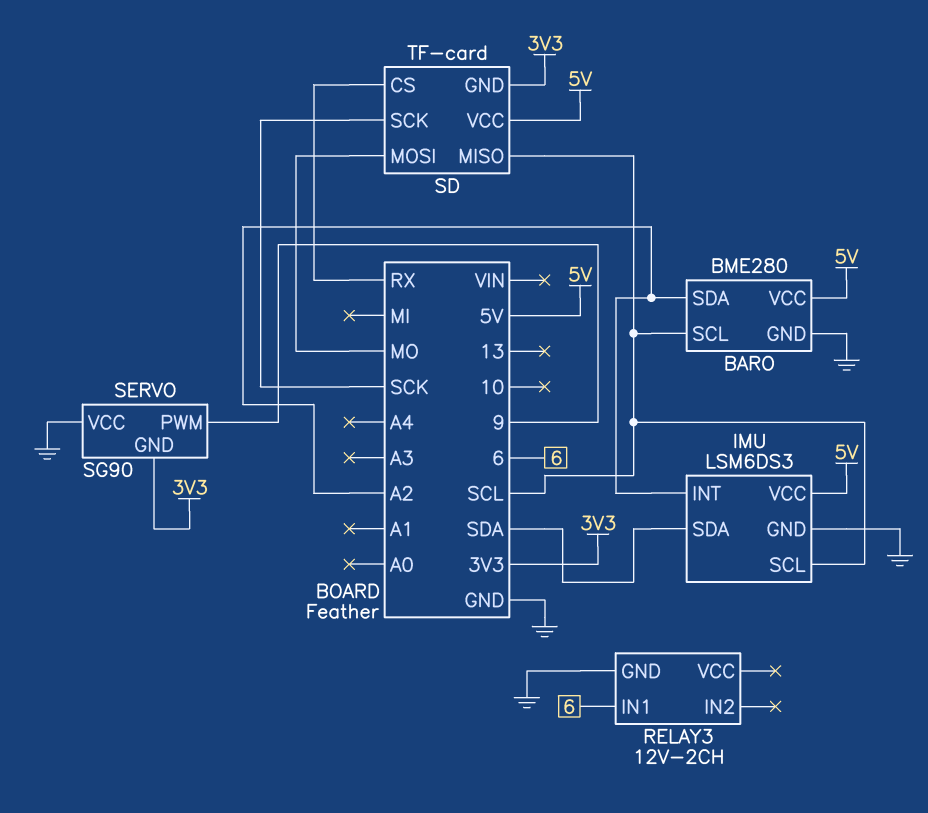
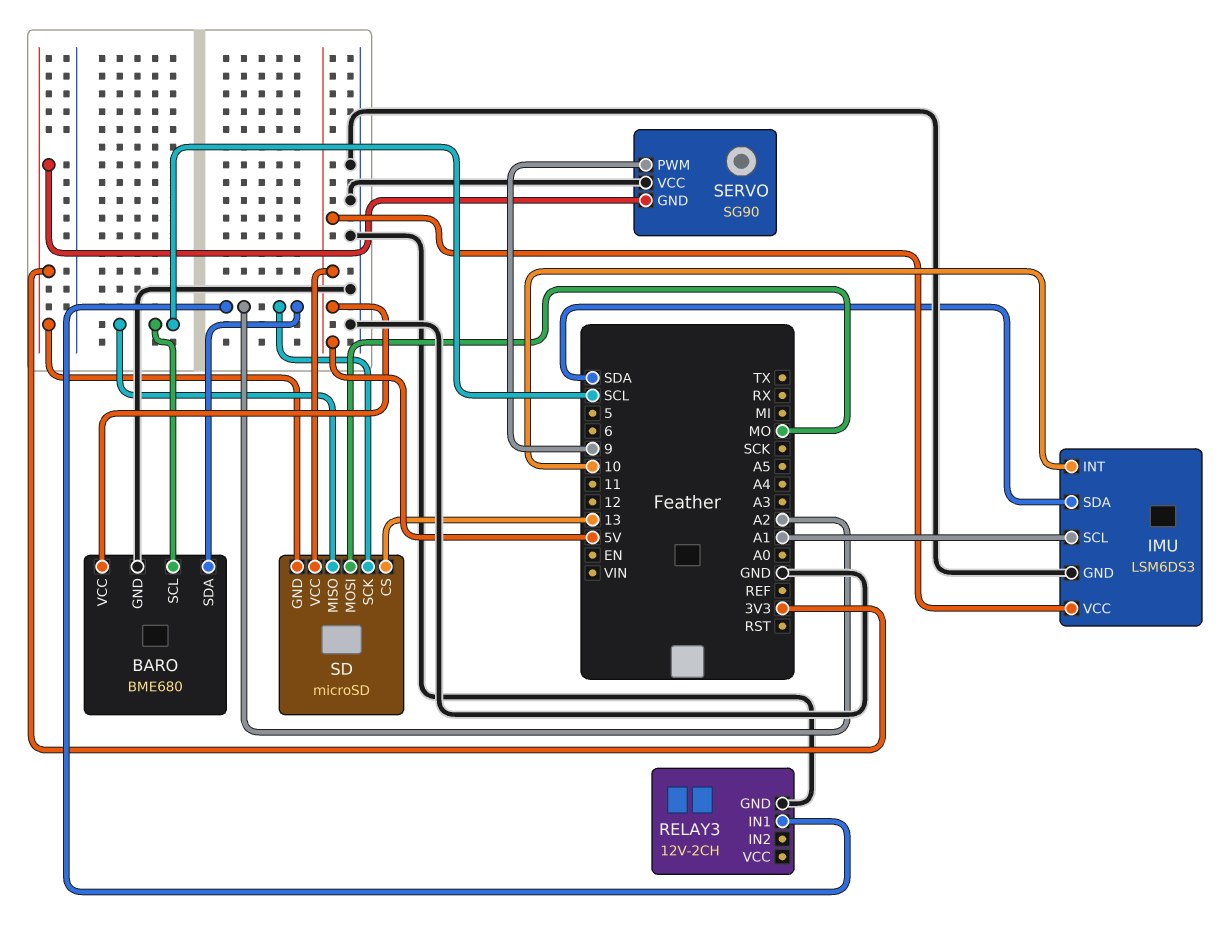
BARO: BME280 -> BME680
IMU pin INT: A2 -> 10
IMU pin SCL: SCL -> A1
RELAY3 pin IN1: 6 -> A2
SD: TF-card -> microSD
SD pin CS: RX -> 13
SD pin SCK: SCK -> A2

